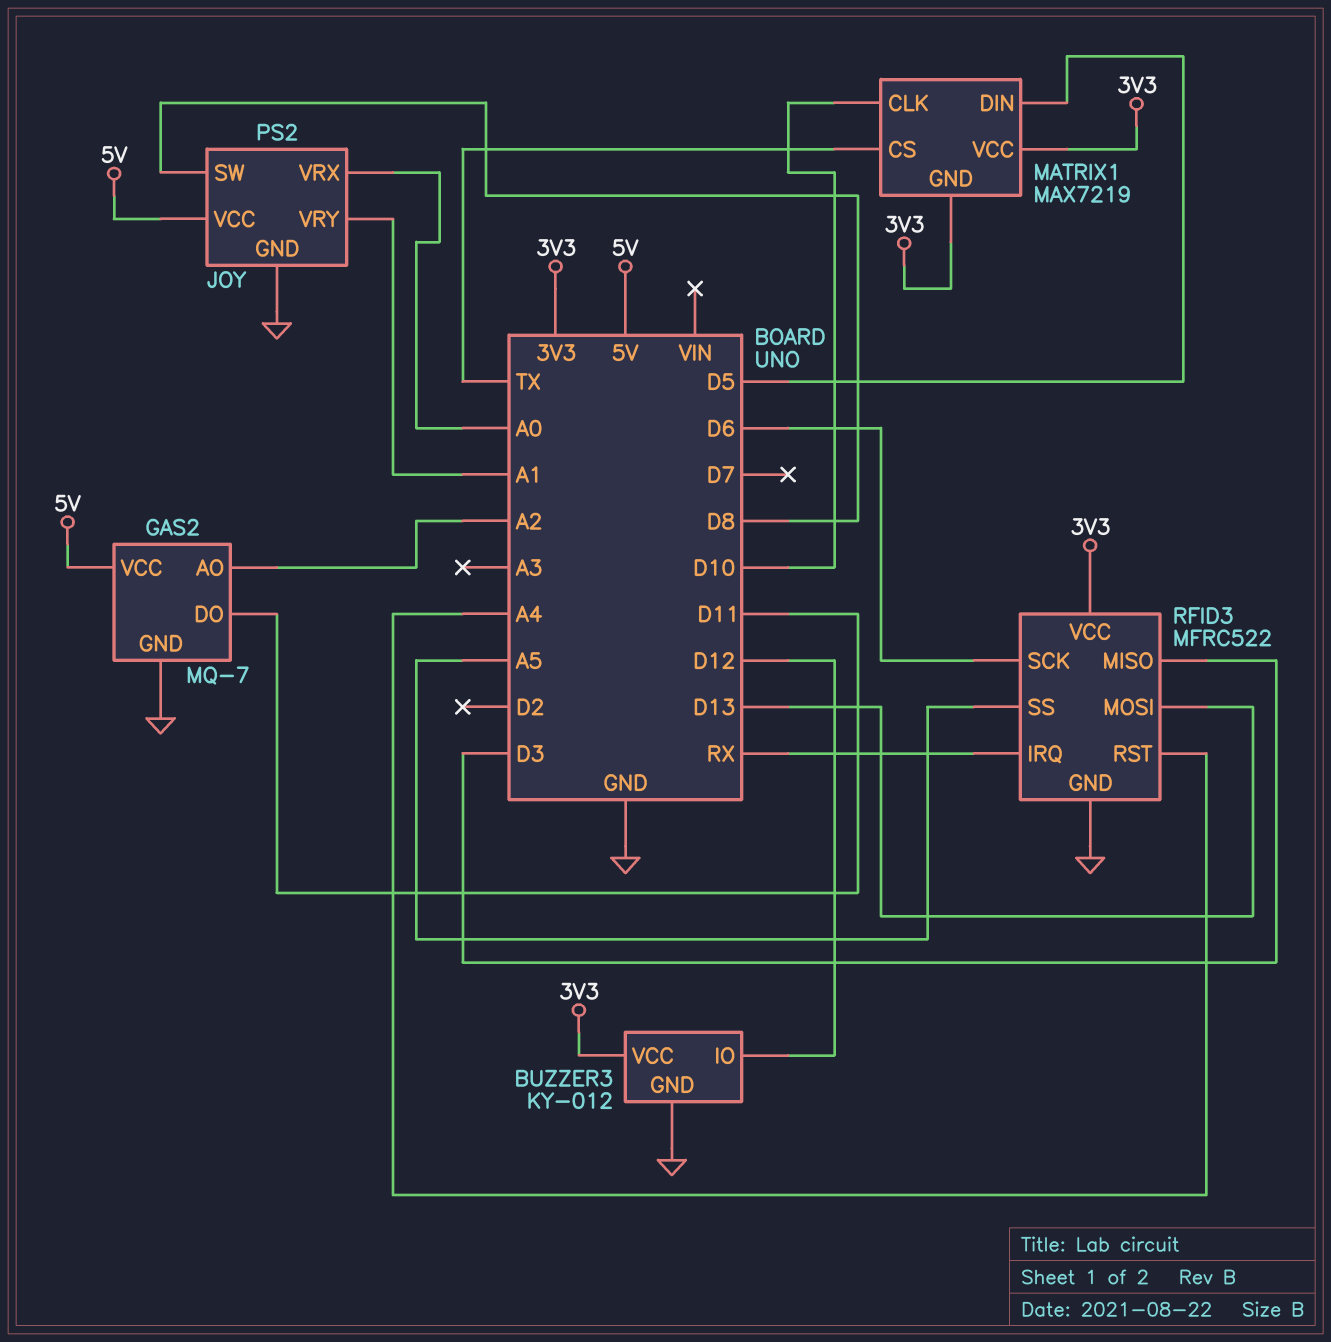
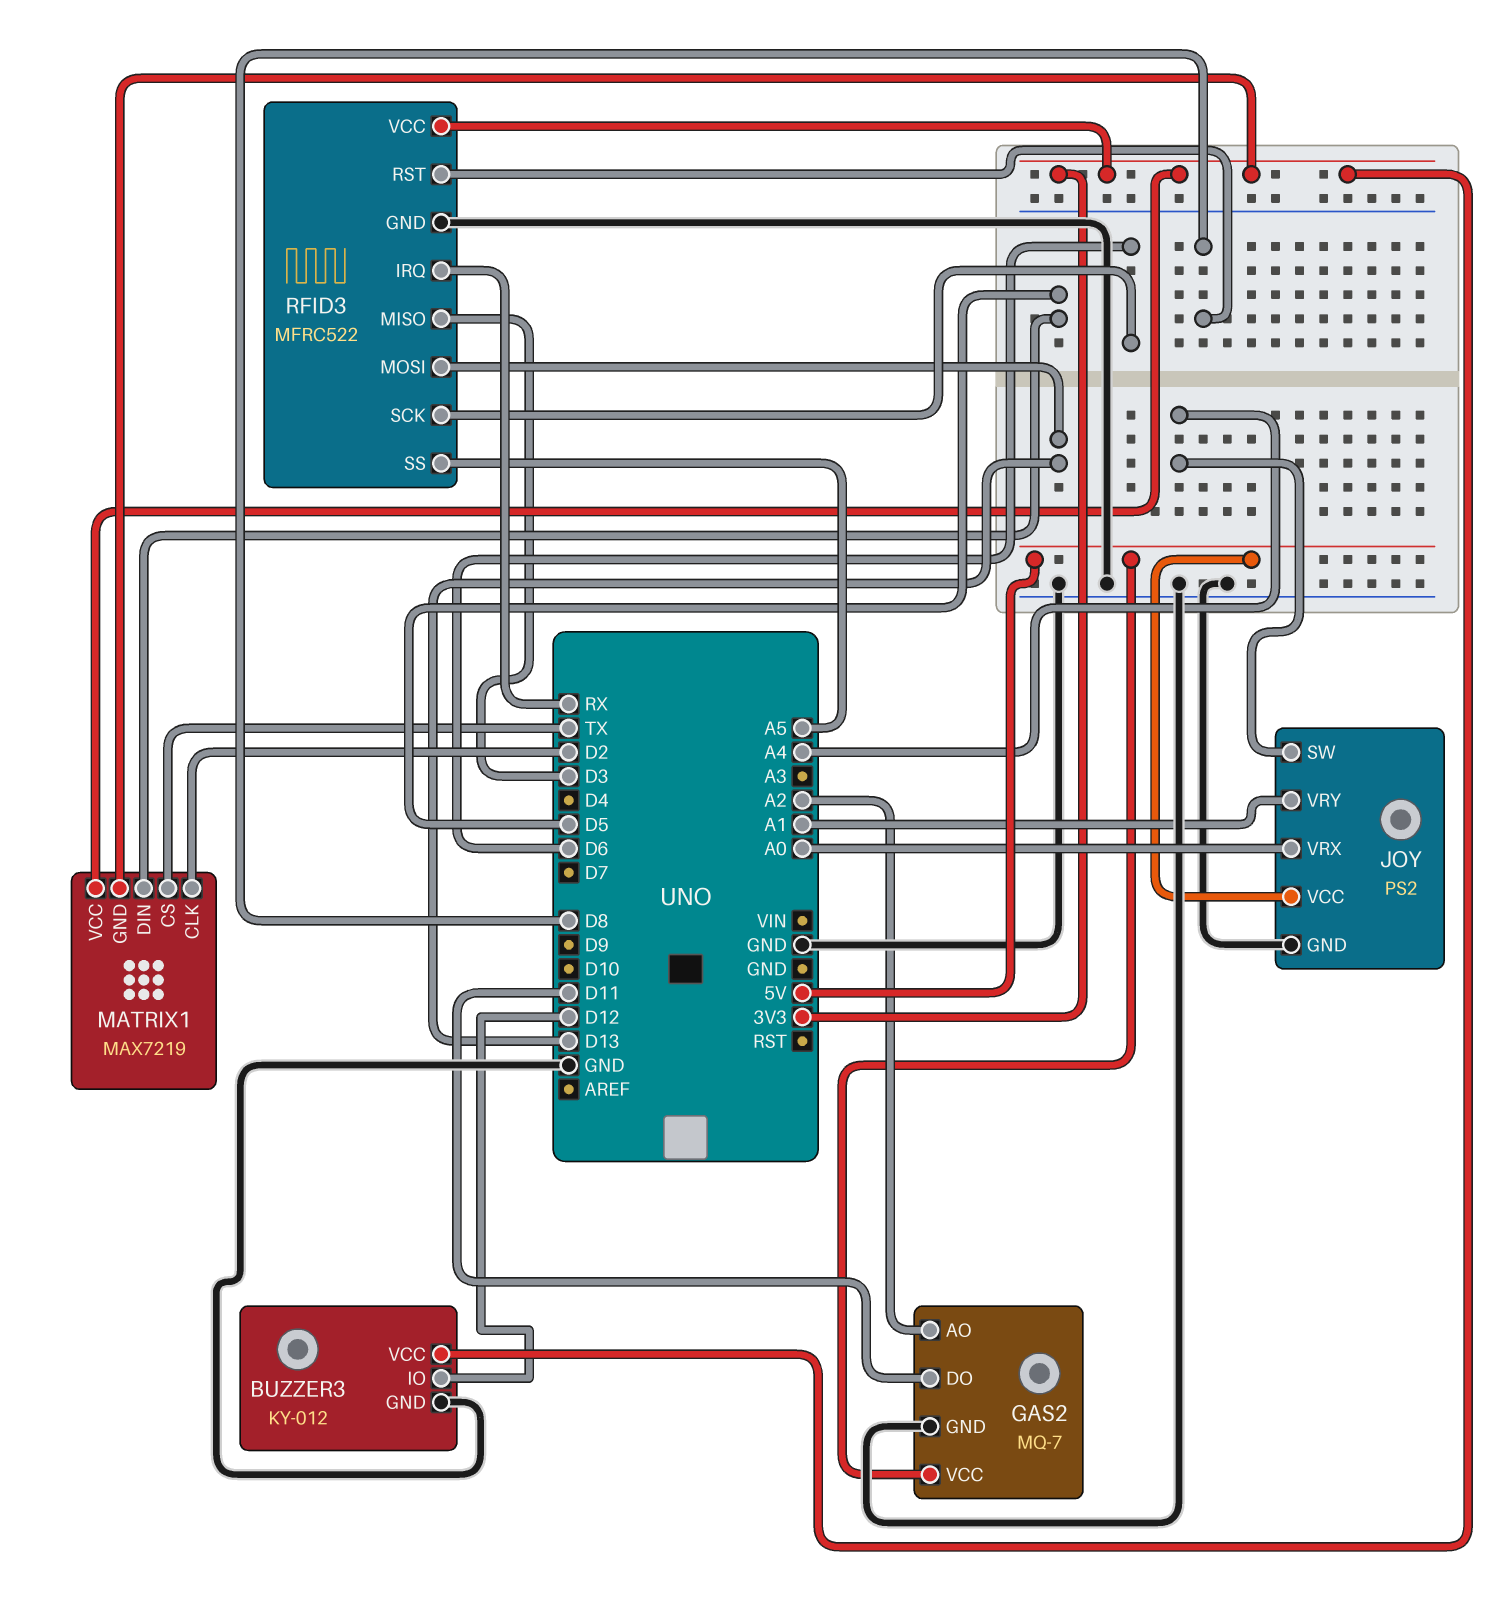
JOY pin SW: D8 -> A4
MATRIX1 pin CLK: D10 -> D2
RFID3 pin RST: A4 -> D8

